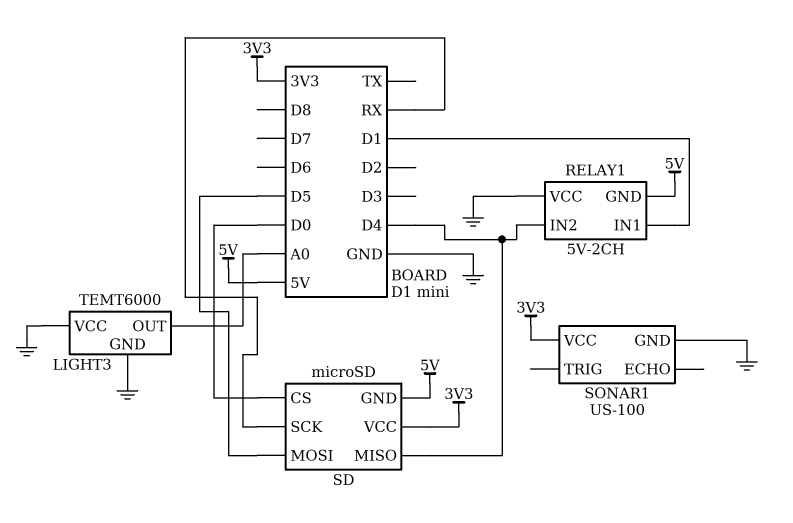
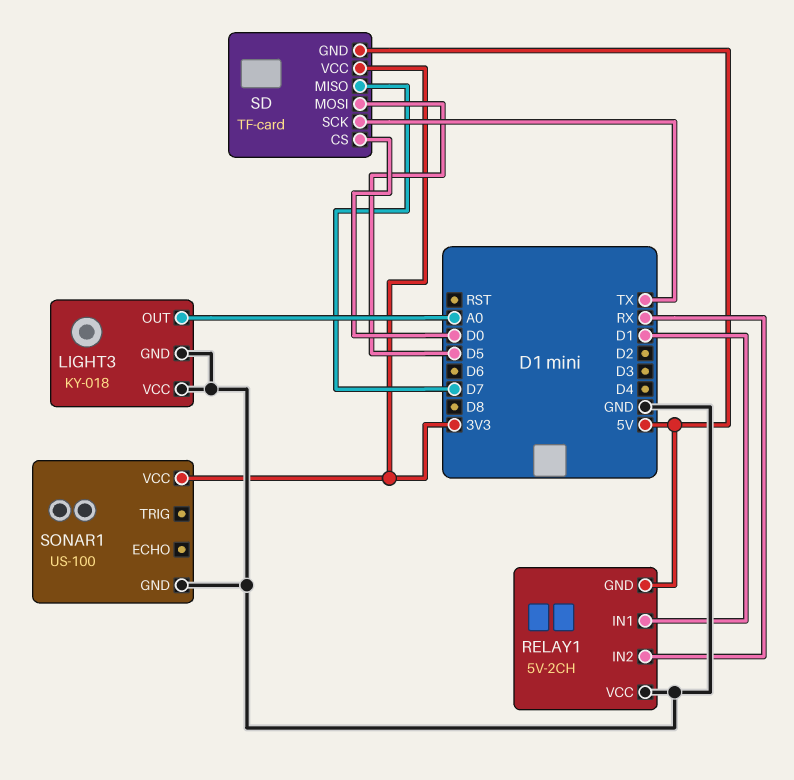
LIGHT3: TEMT6000 -> KY-018
RELAY1 pin IN2: D4 -> RX
SD: microSD -> TF-card
SD pin MISO: D4 -> D7
SD pin SCK: RX -> TX

